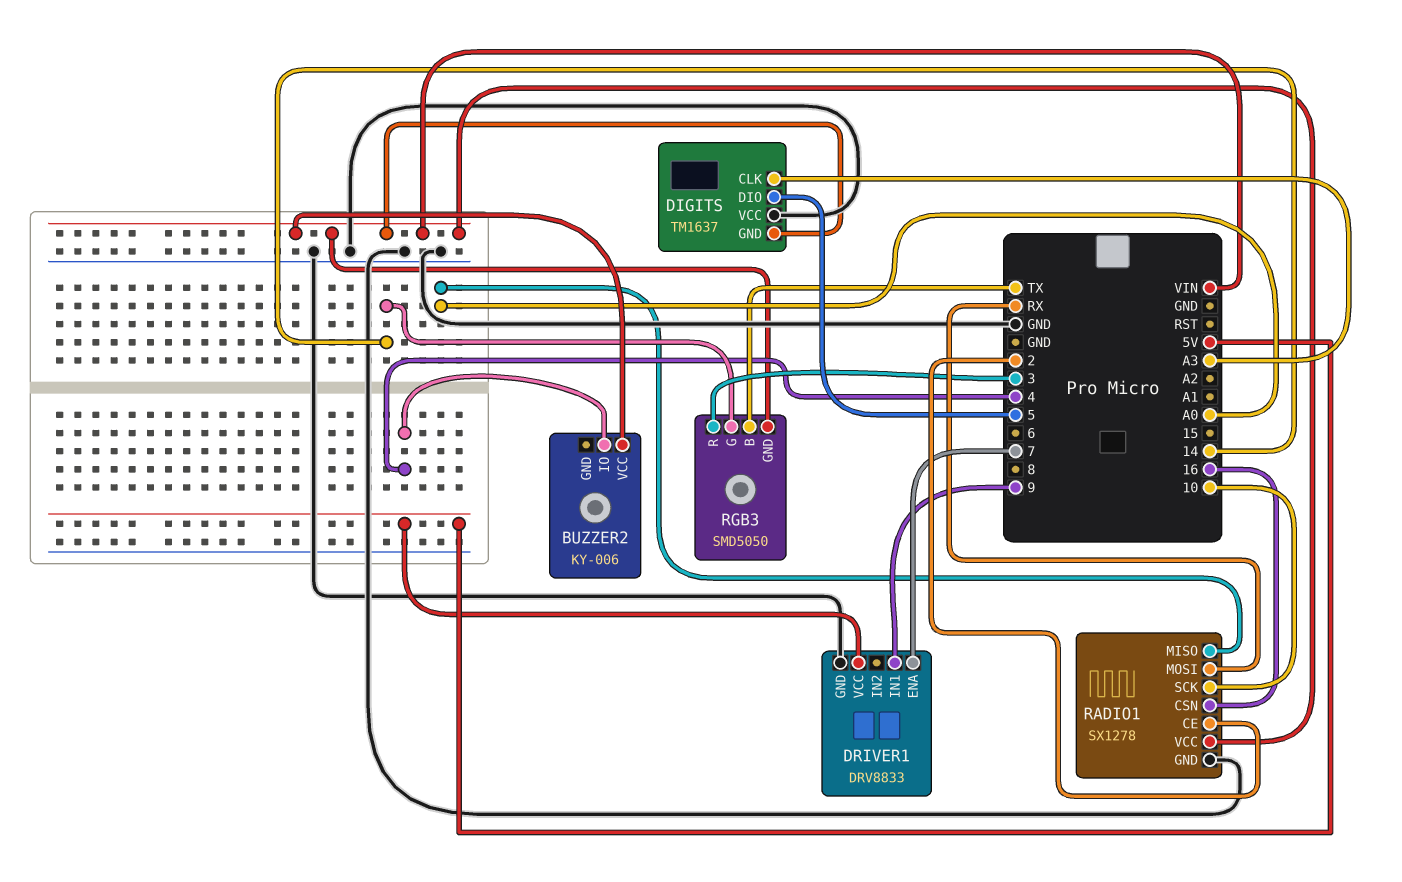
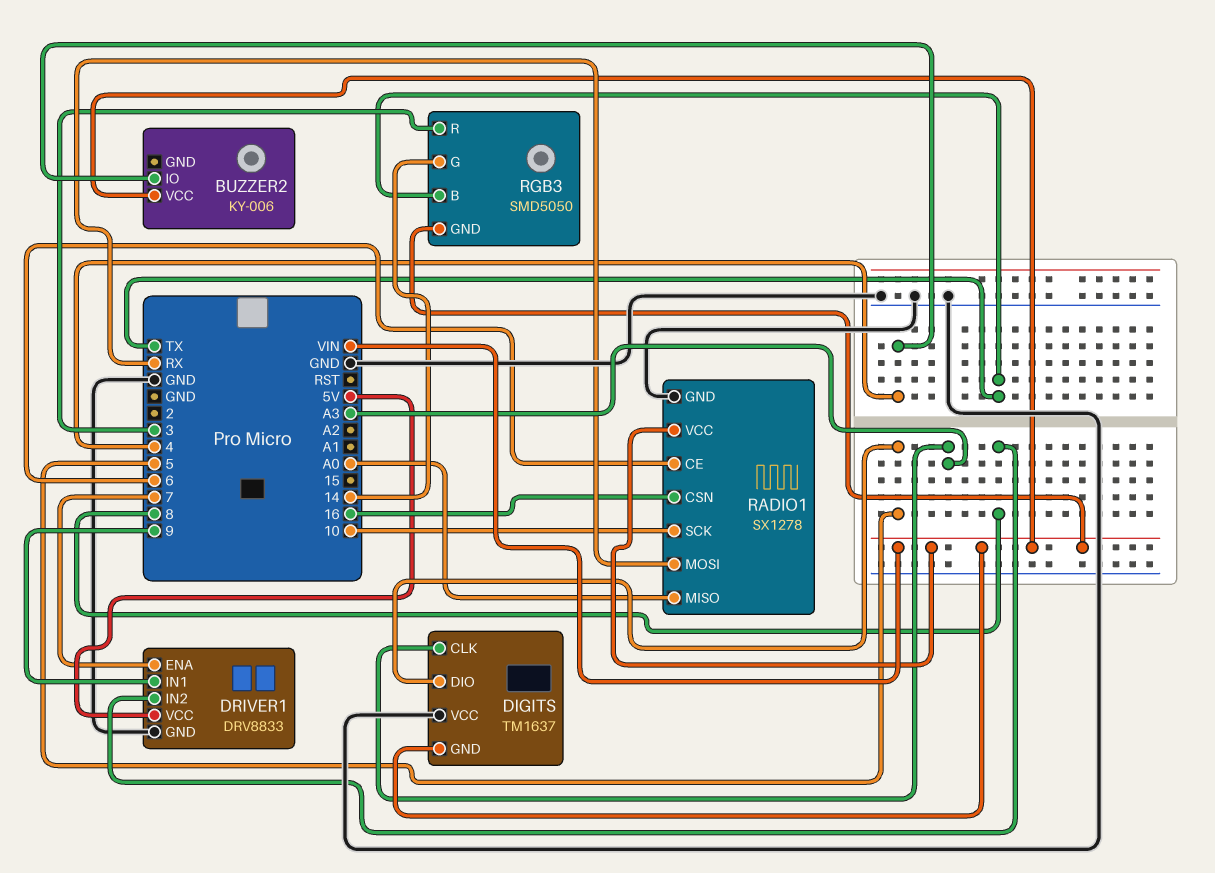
DRIVER1 pin IN2: none -> 8
RADIO1 pin CE: 2 -> 6

